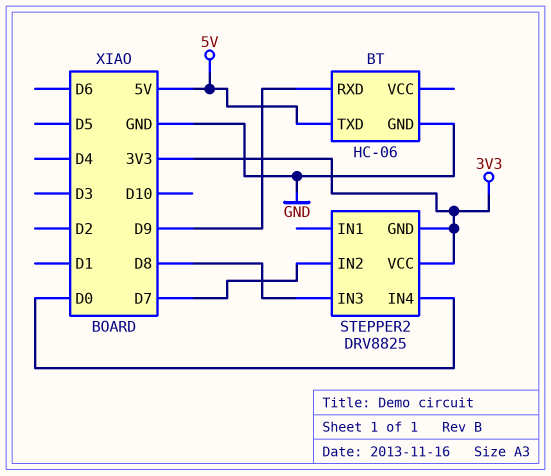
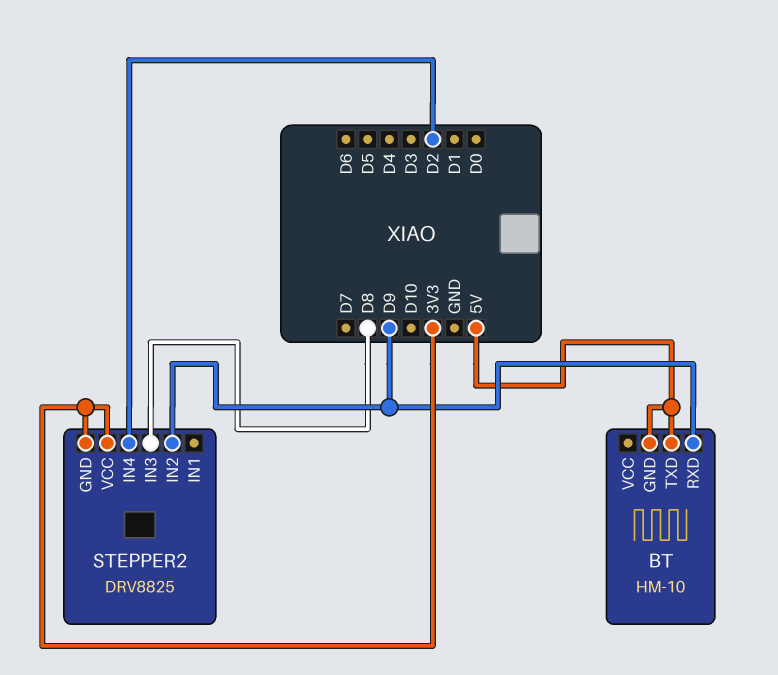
BT: HC-06 -> HM-10
BT pin GND: GND -> 5V
STEPPER2 pin IN2: D7 -> D9
STEPPER2 pin IN4: D0 -> D2

